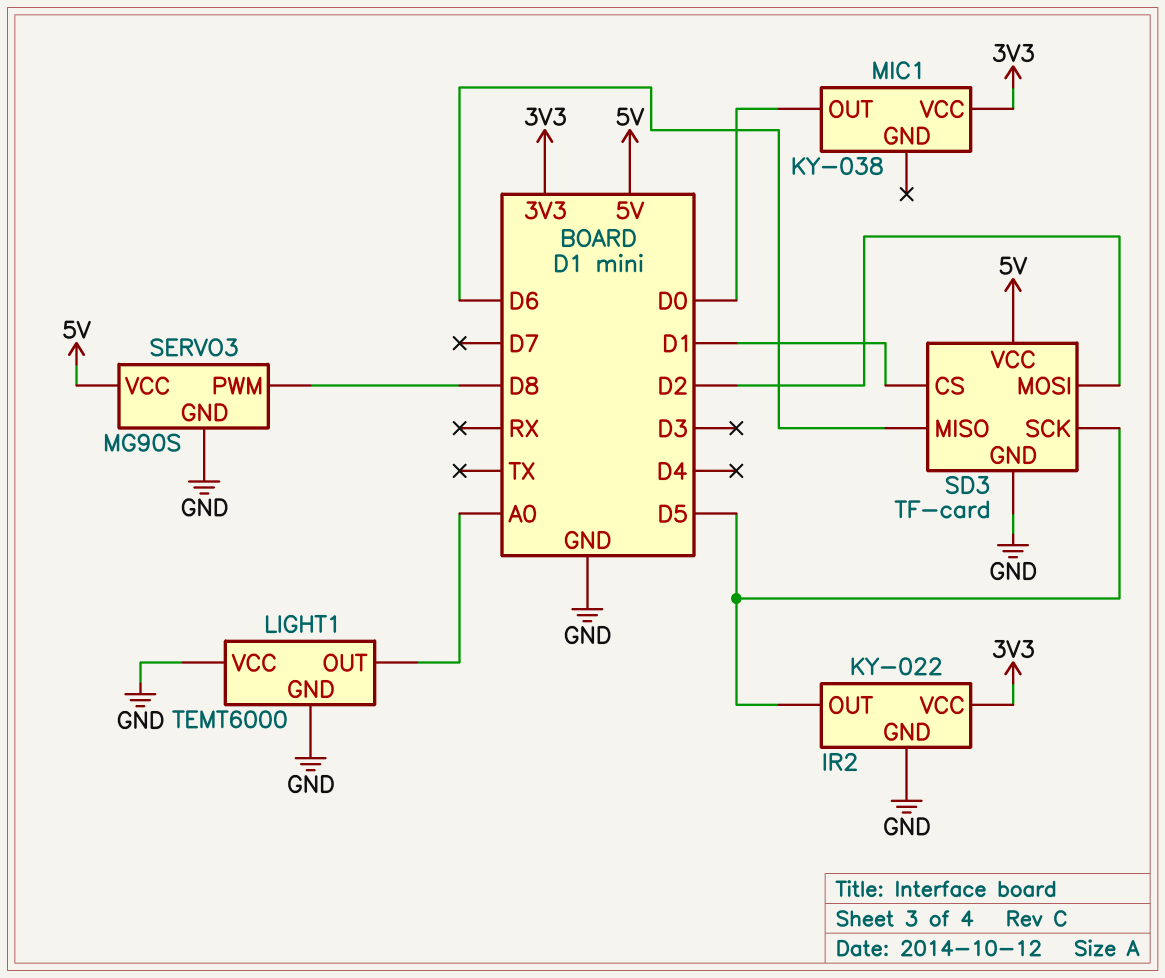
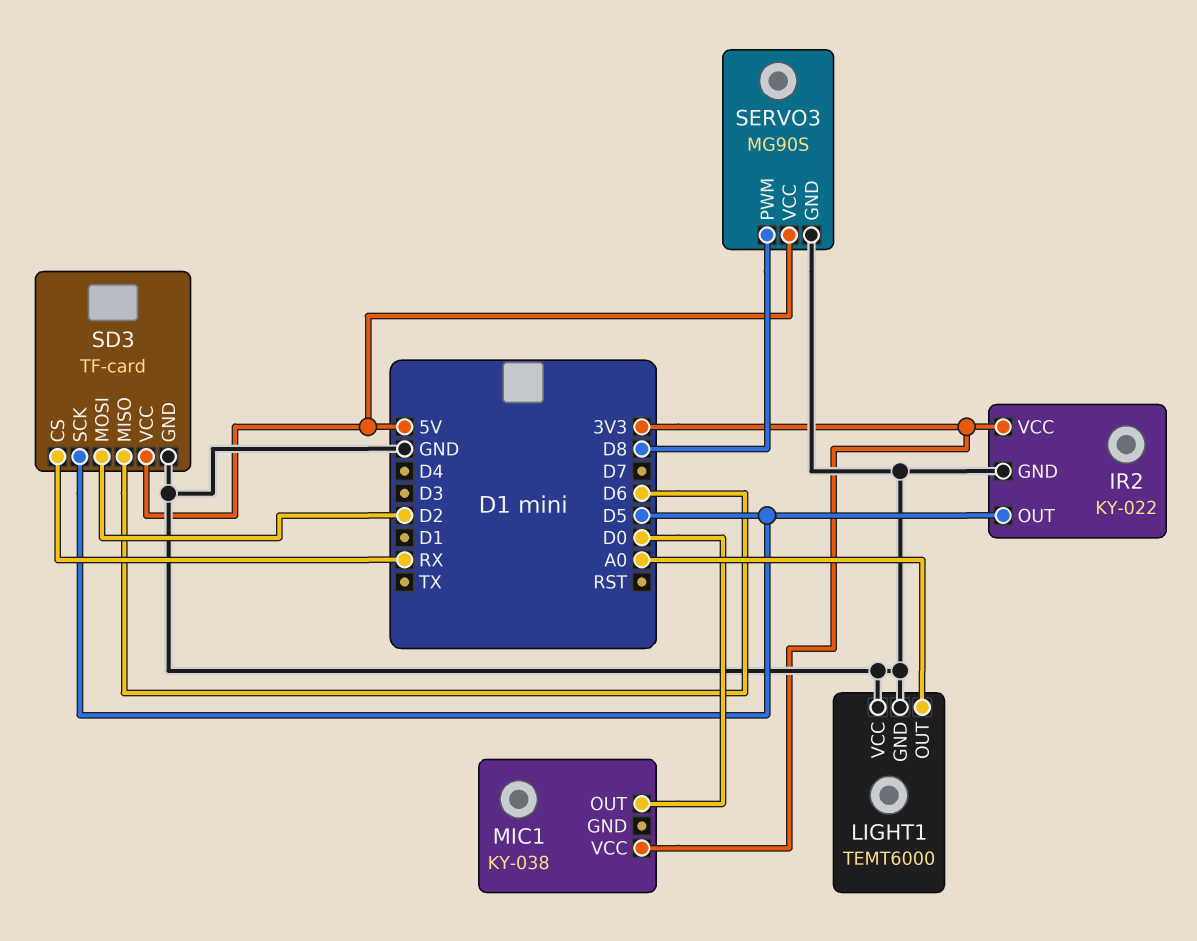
SD3 pin CS: D1 -> RX

